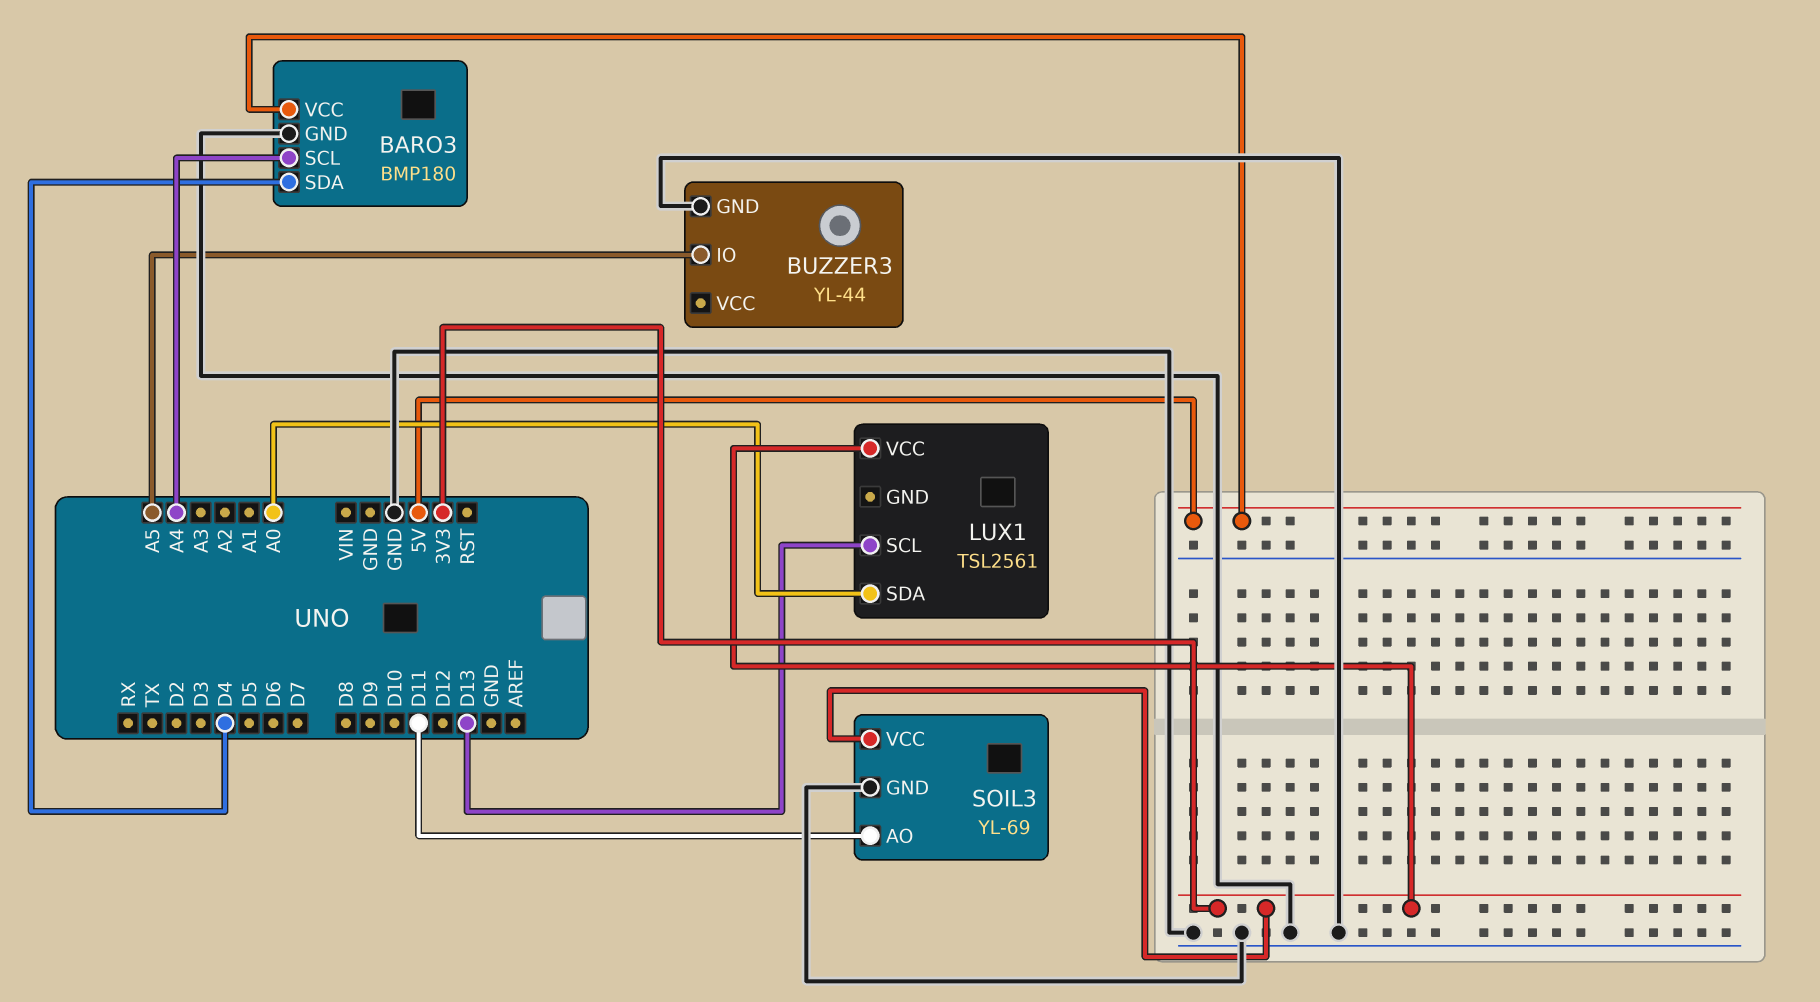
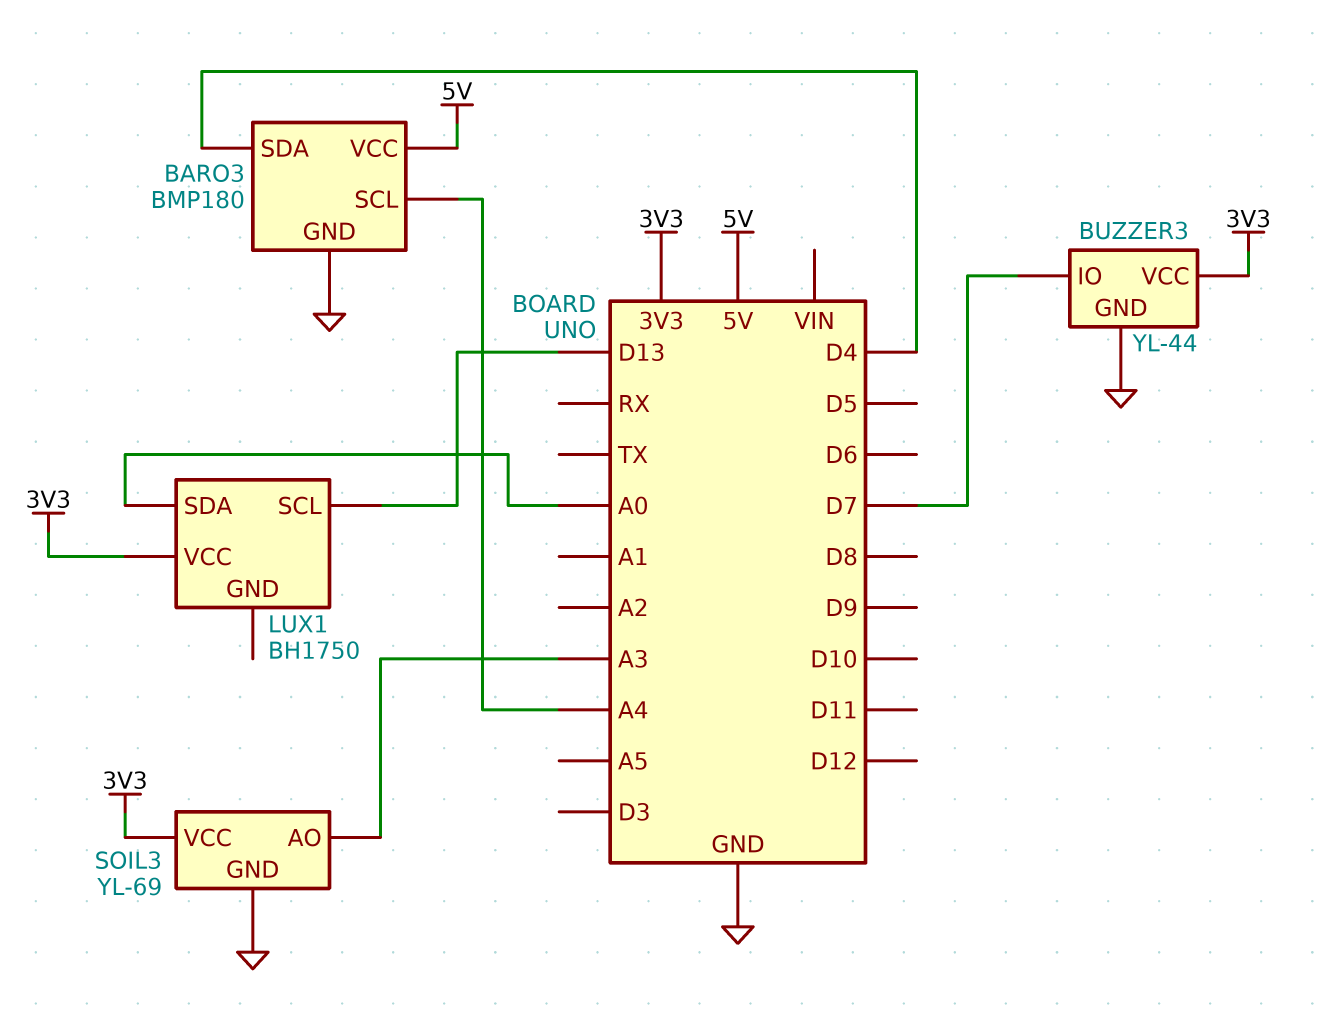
BUZZER3 pin IO: A5 -> D7
BUZZER3 pin VCC: none -> 3V3
LUX1: TSL2561 -> BH1750
SOIL3 pin AO: D11 -> A3

